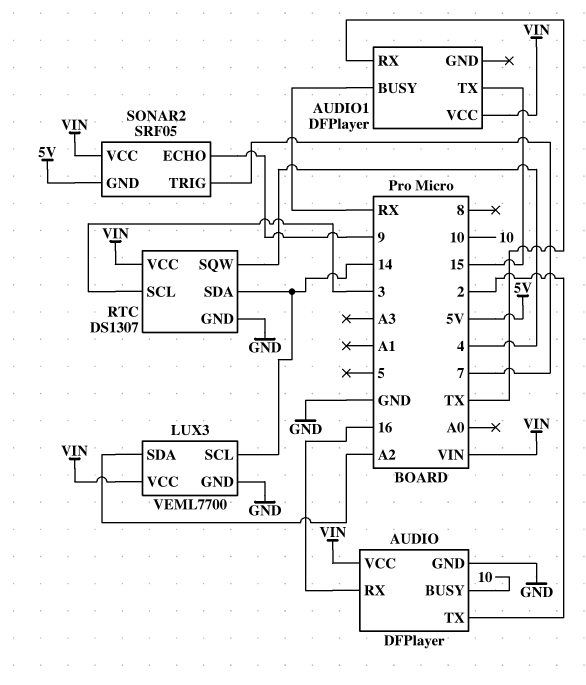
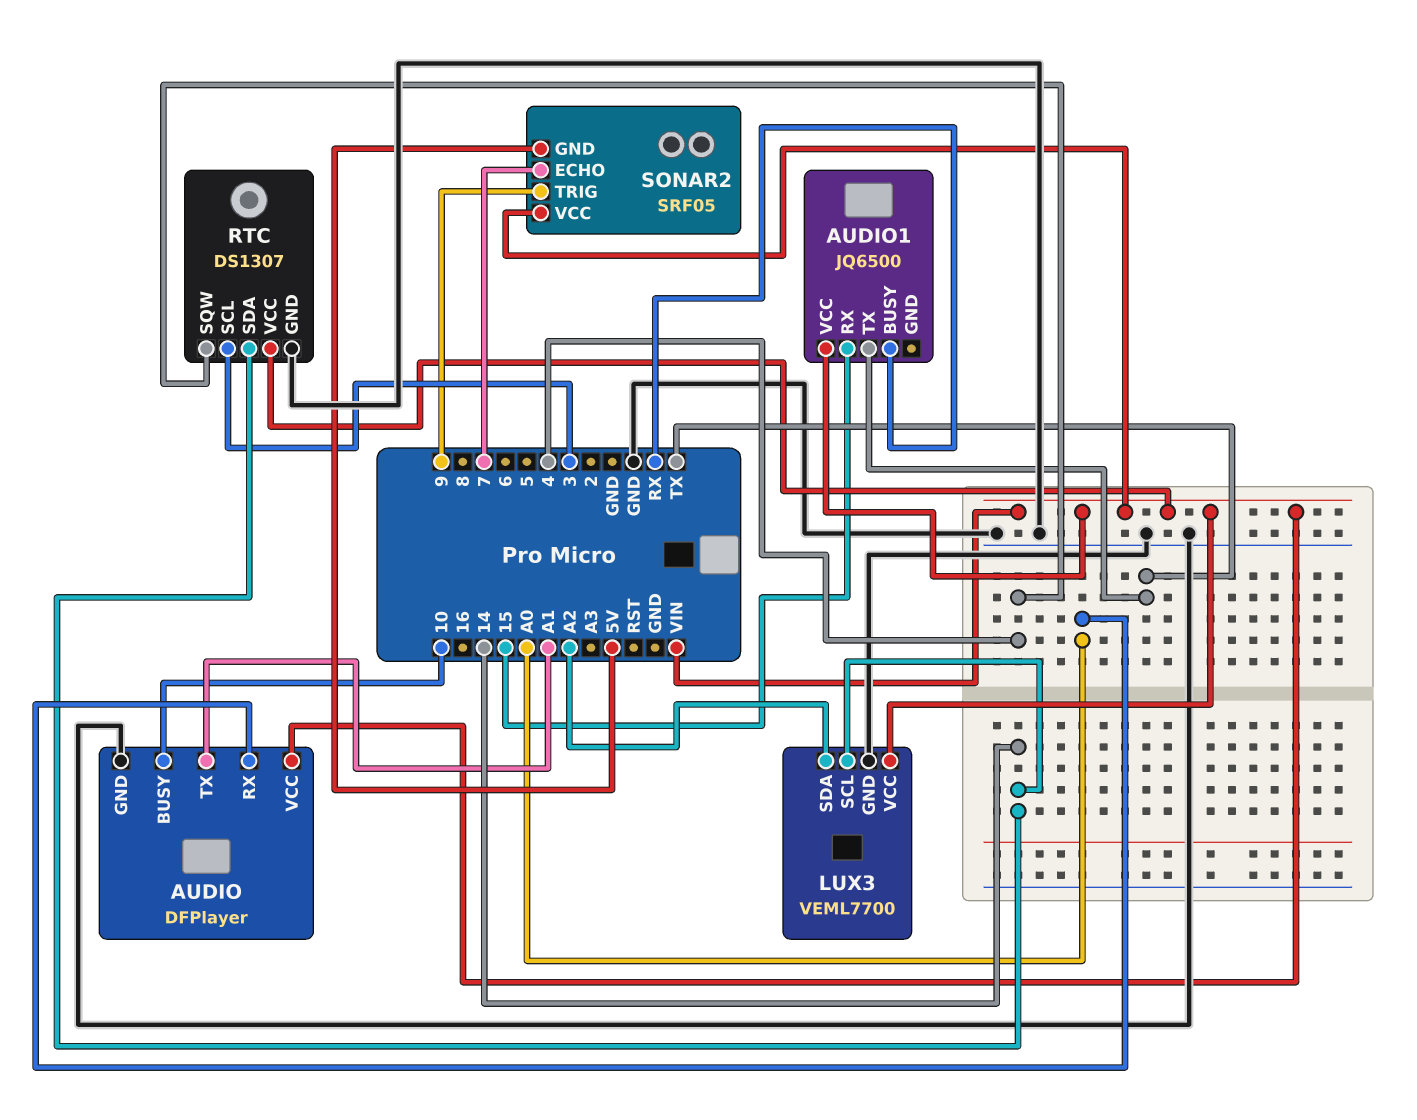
AUDIO pin RX: 16 -> A0
AUDIO pin TX: 2 -> A1
AUDIO1: DFPlayer -> JQ6500
AUDIO1 pin RX: TX -> 15
AUDIO1 pin TX: 15 -> TX
SONAR2 pin ECHO: 9 -> 7
SONAR2 pin TRIG: 7 -> 9

